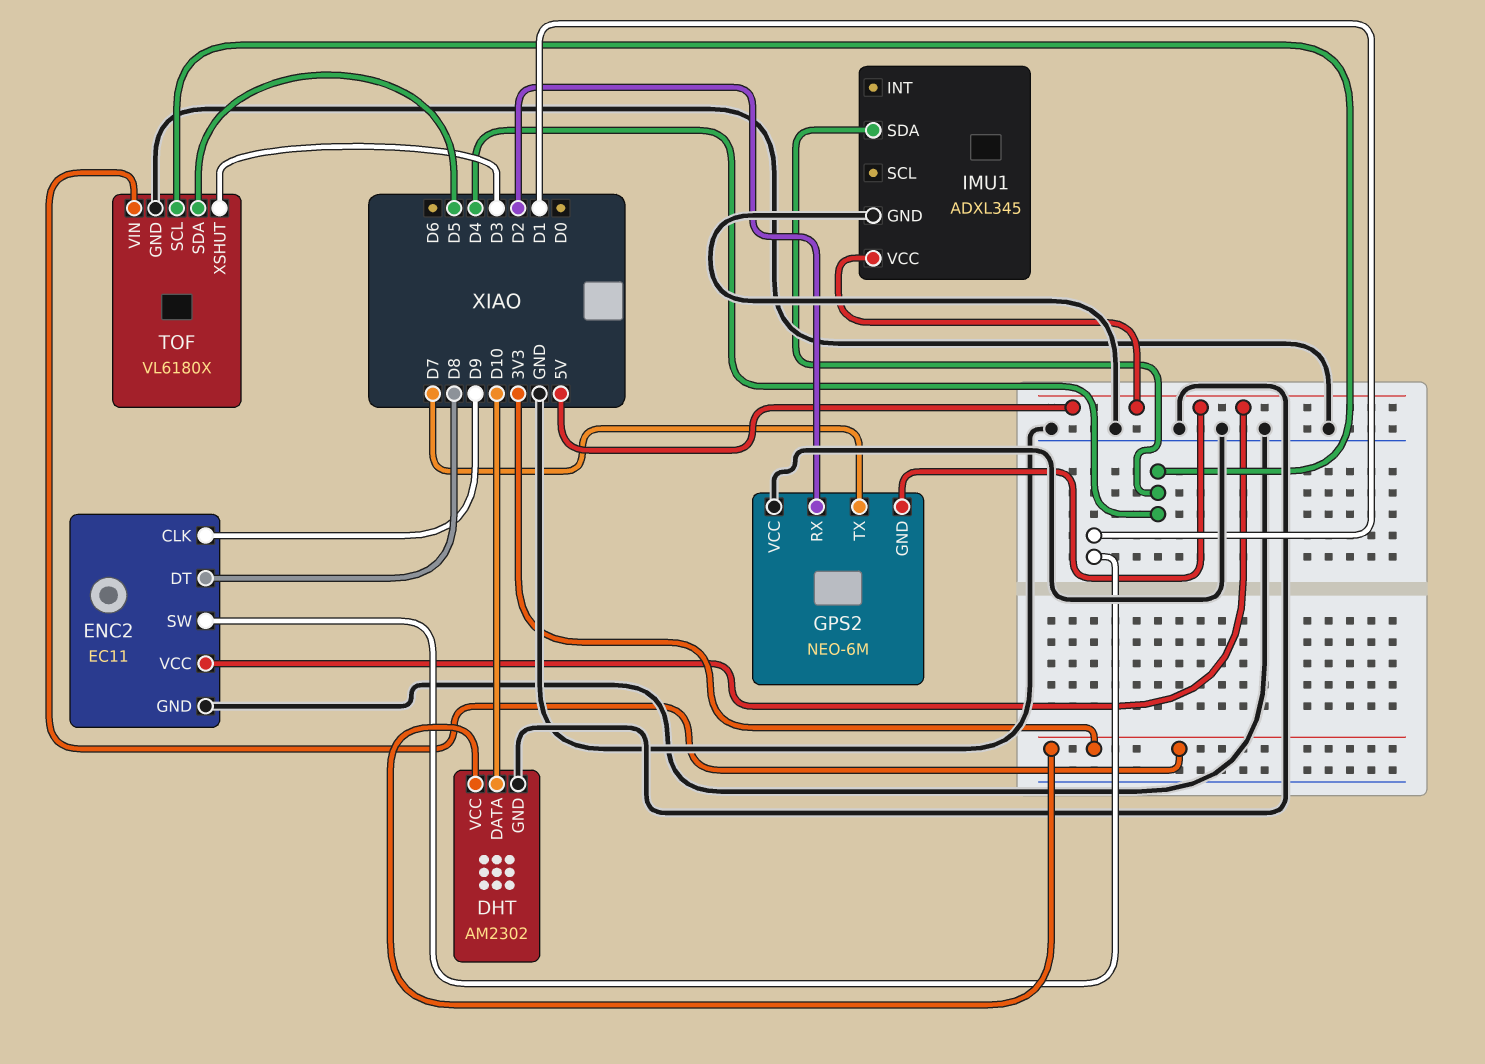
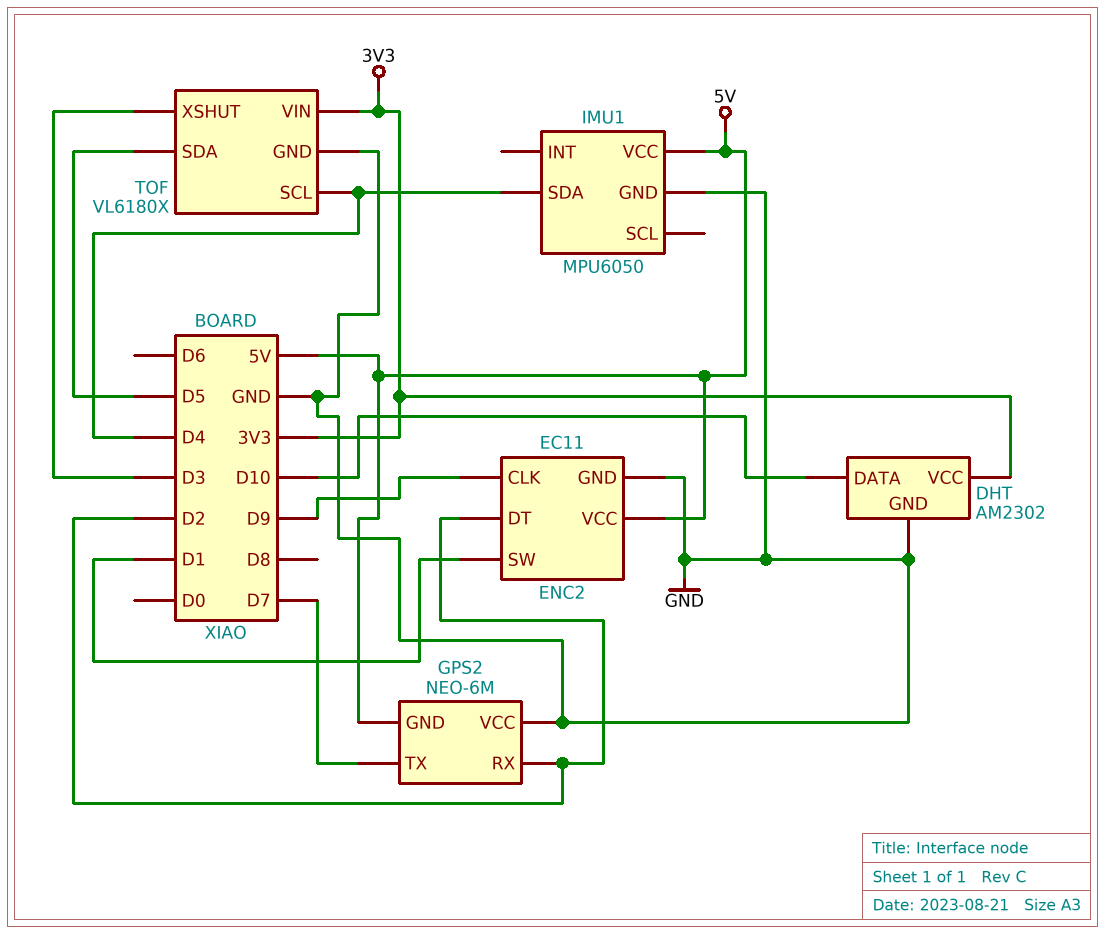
ENC2 pin DT: D8 -> D2
IMU1: ADXL345 -> MPU6050

